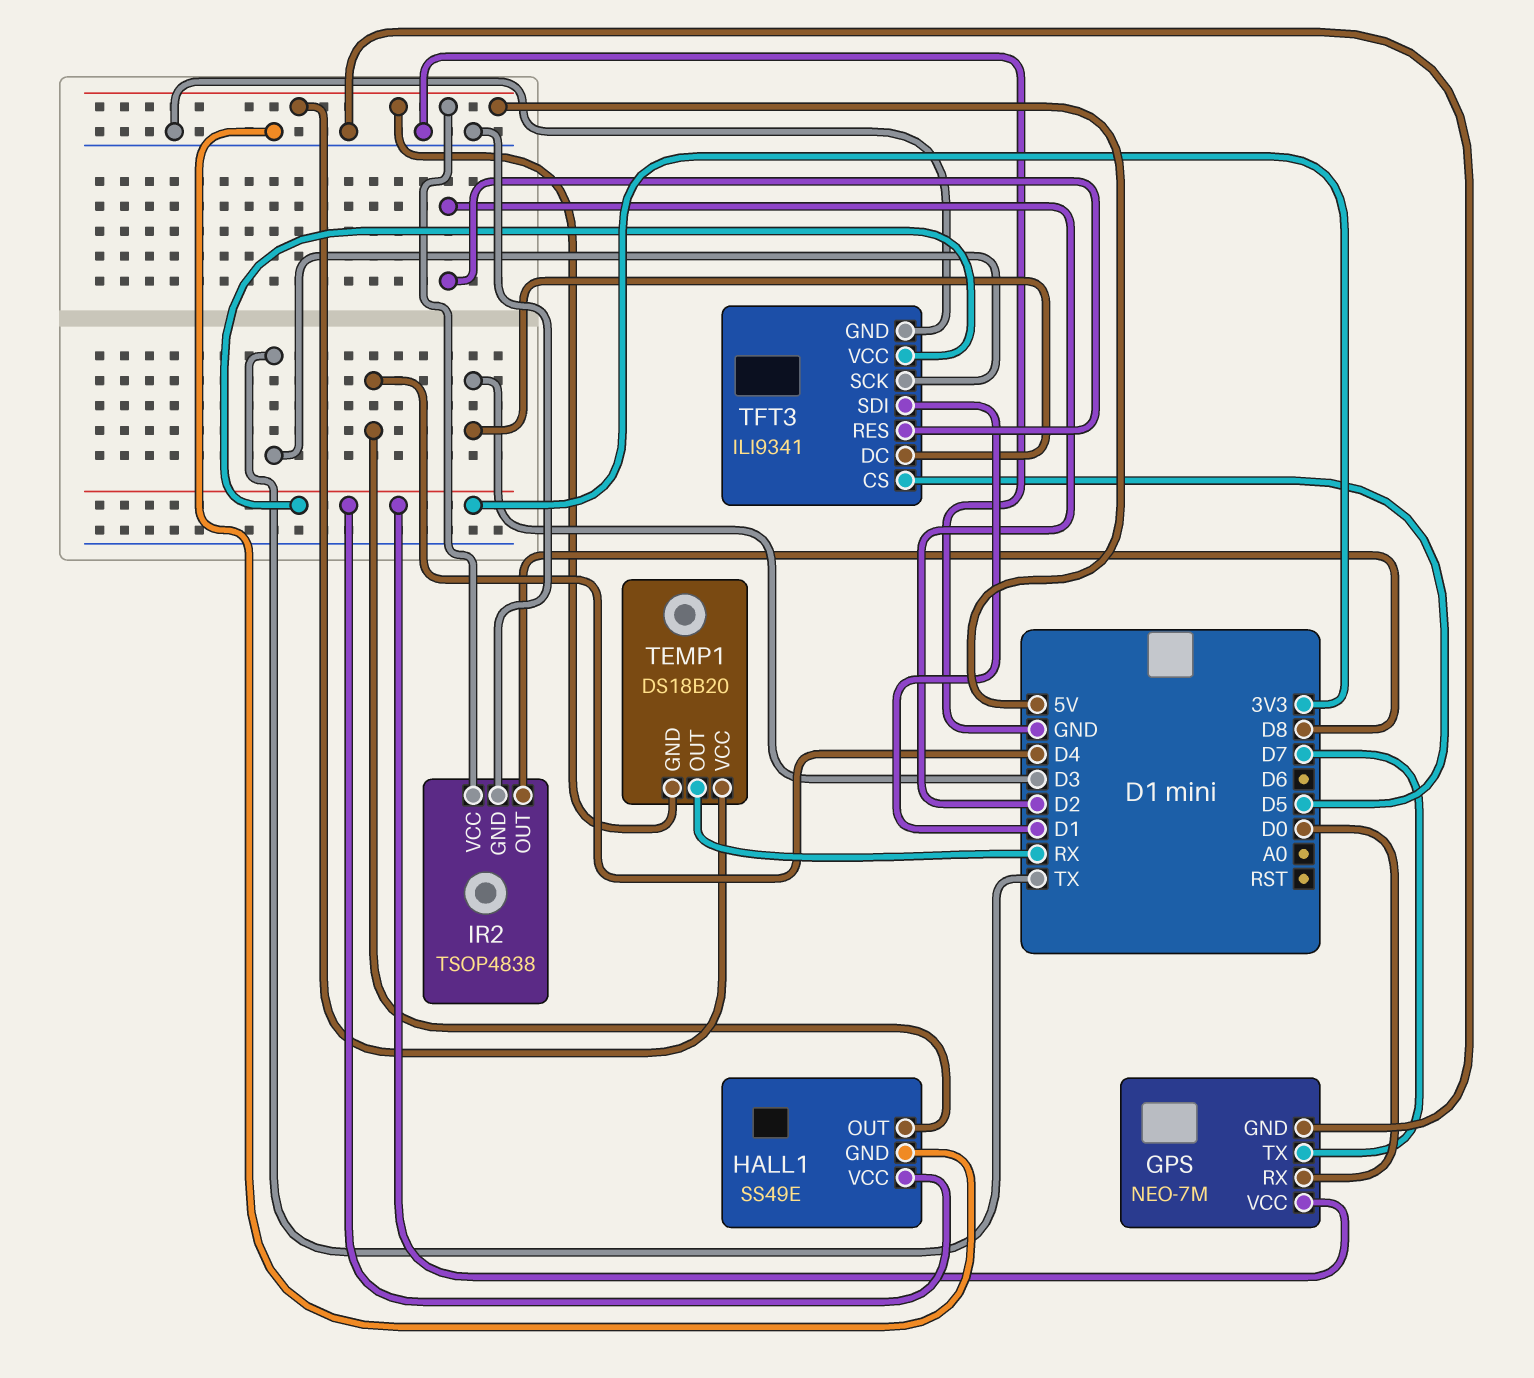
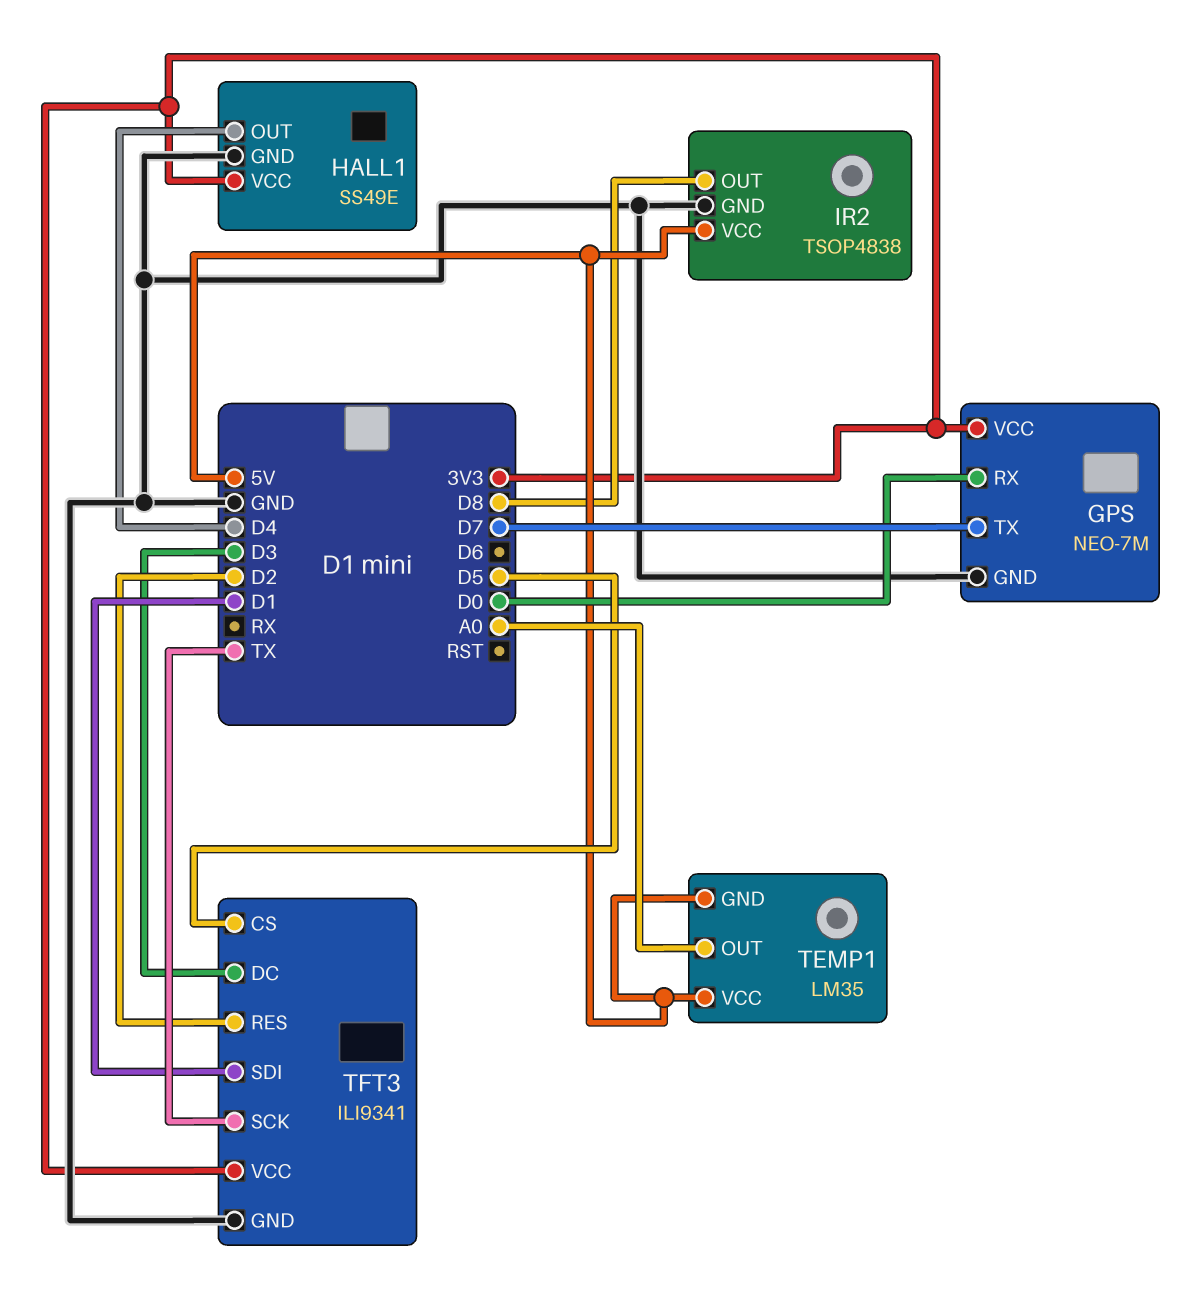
TEMP1: DS18B20 -> LM35
TEMP1 pin OUT: RX -> A0

